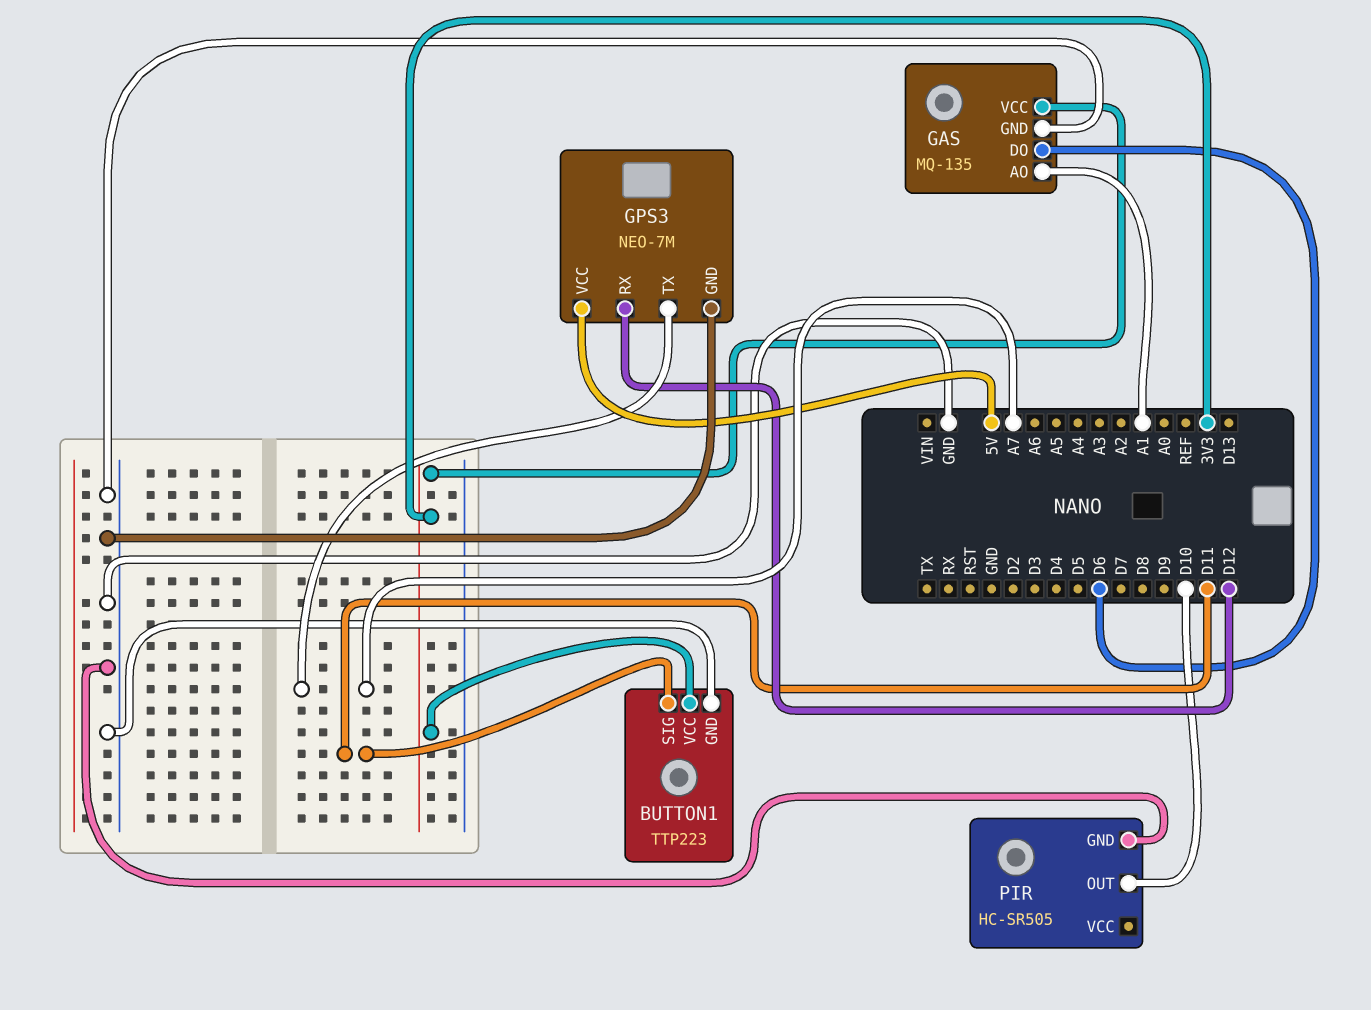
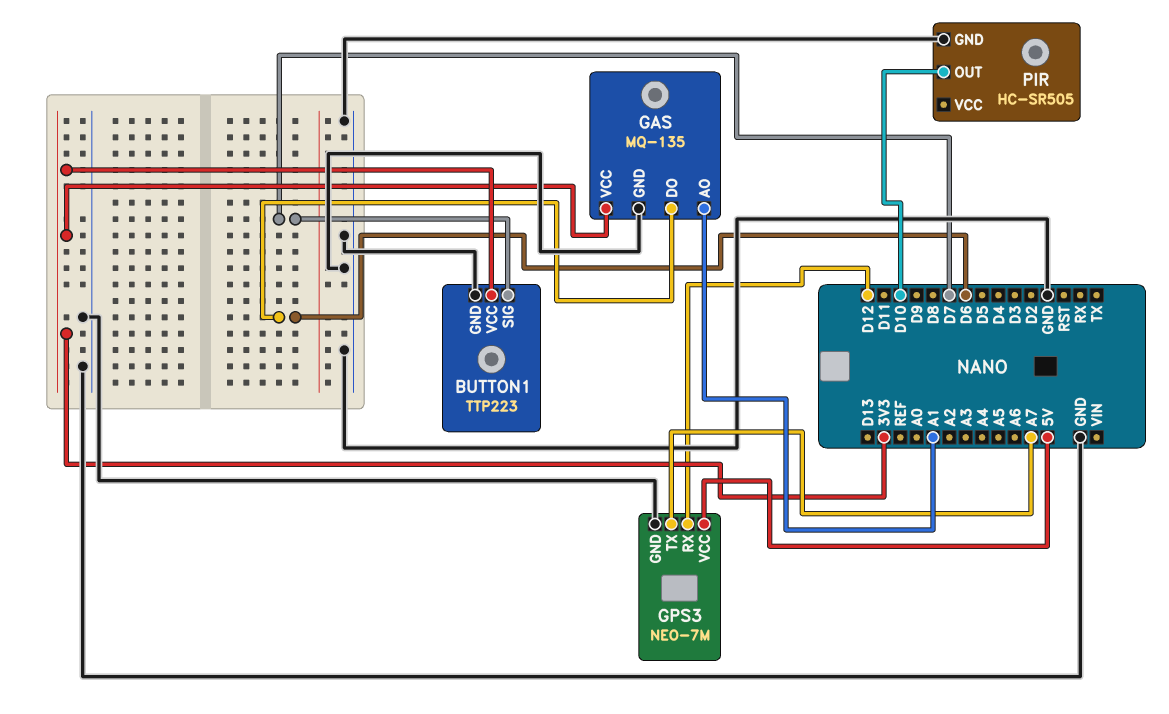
BUTTON1 pin SIG: D11 -> D7

